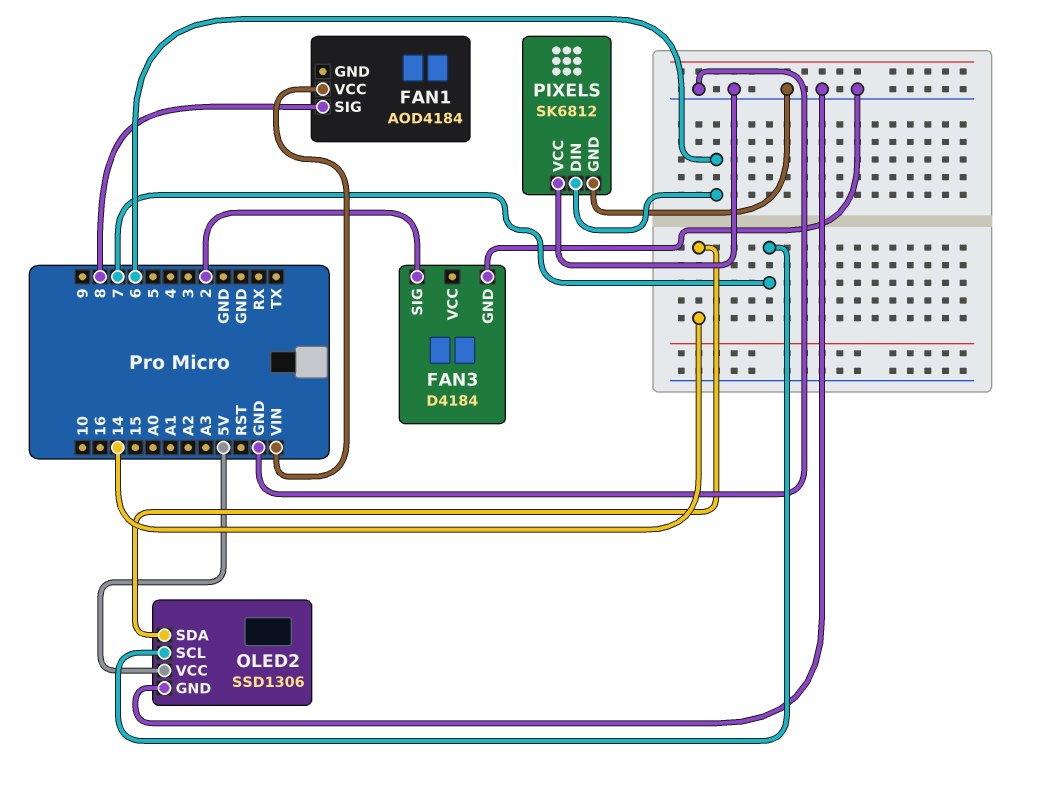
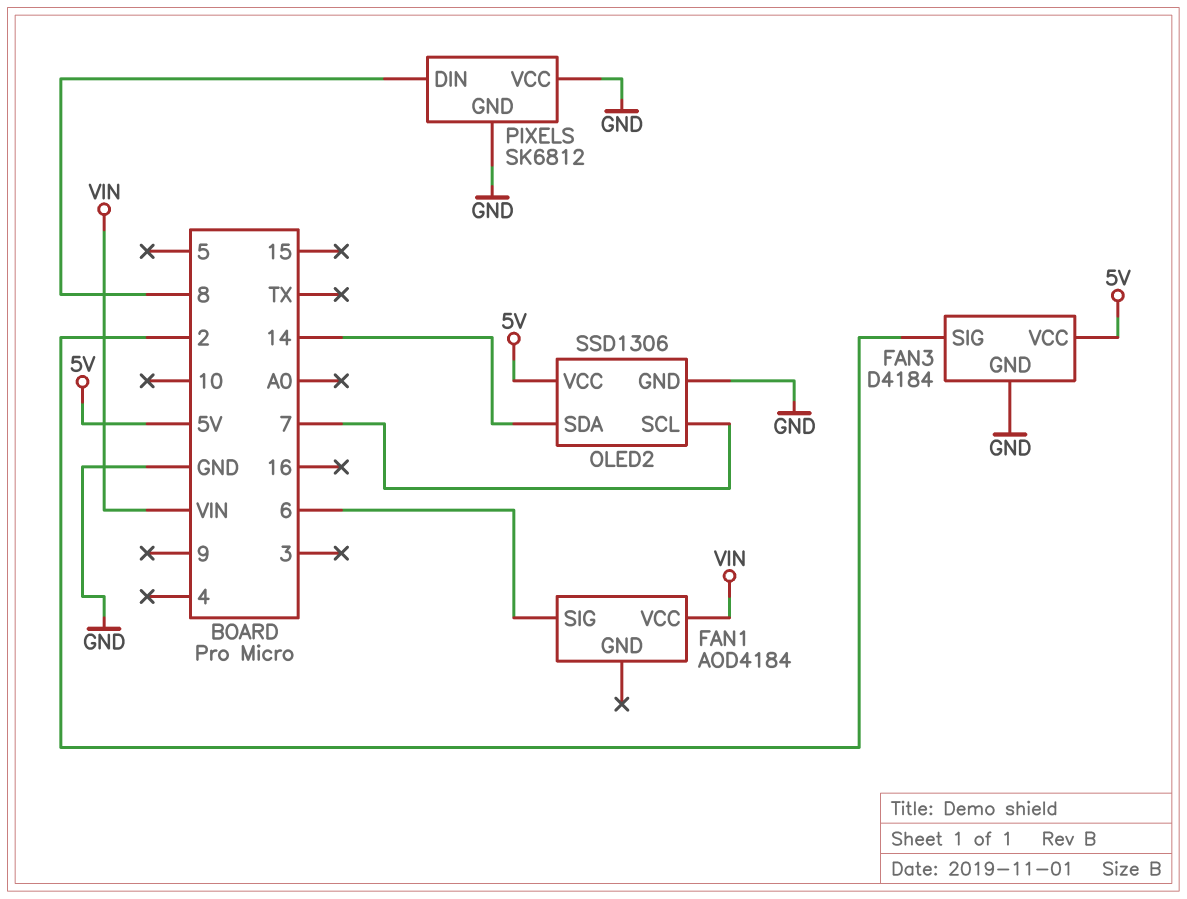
FAN1 pin SIG: 8 -> 6
FAN3 pin VCC: none -> 5V
PIXELS pin DIN: 6 -> 8

